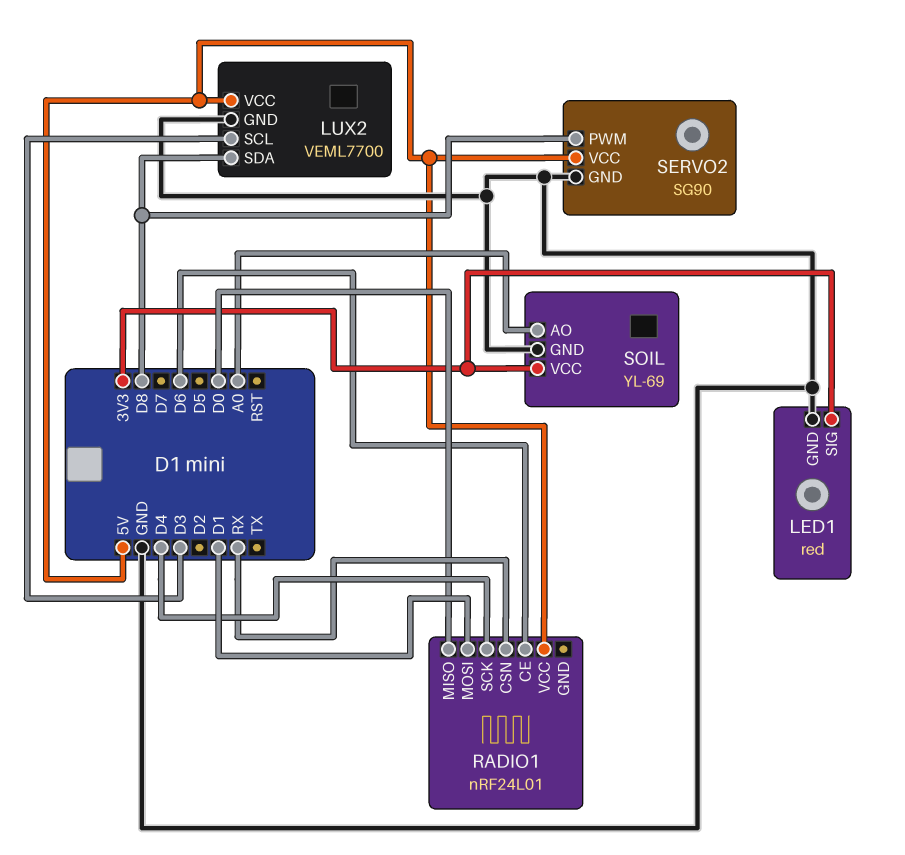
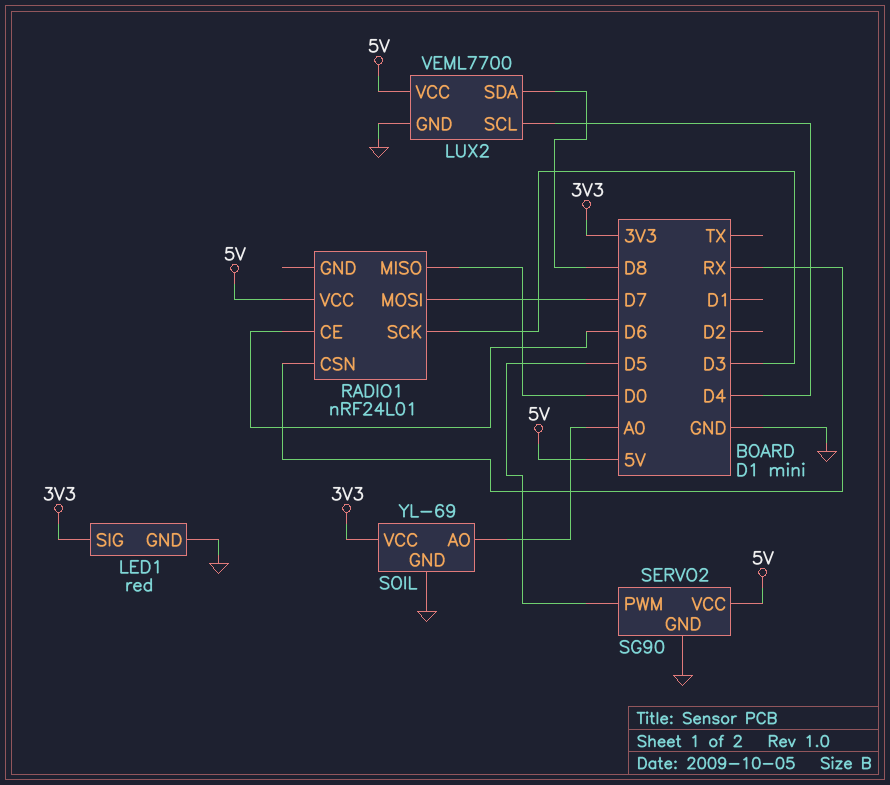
LUX2 pin SCL: D3 -> D4
RADIO1 pin MOSI: D1 -> D7
RADIO1 pin SCK: D4 -> D3
SERVO2 pin PWM: D8 -> D5

